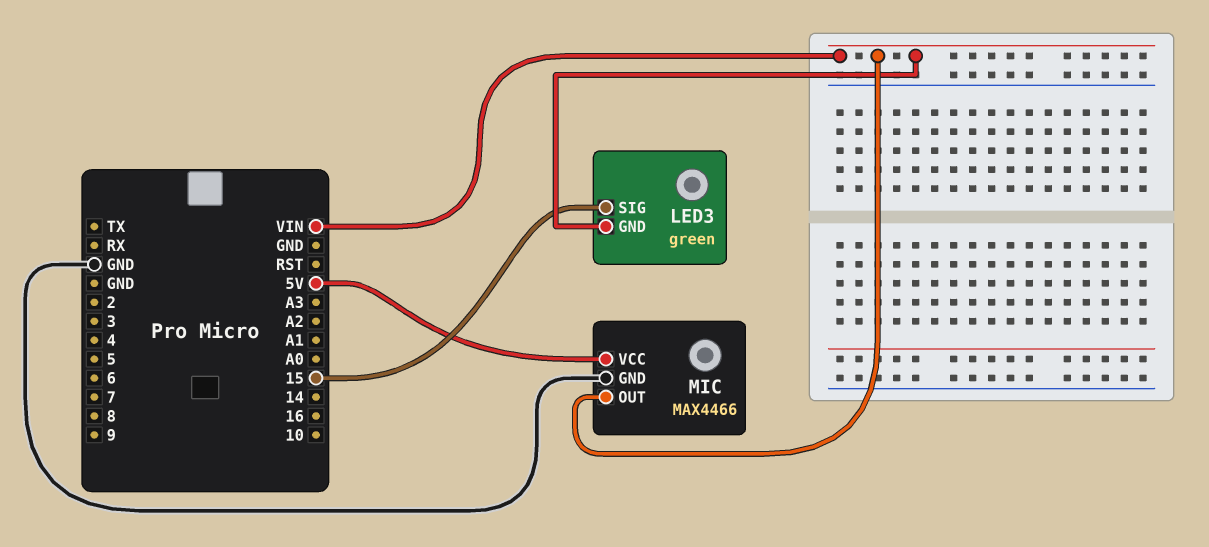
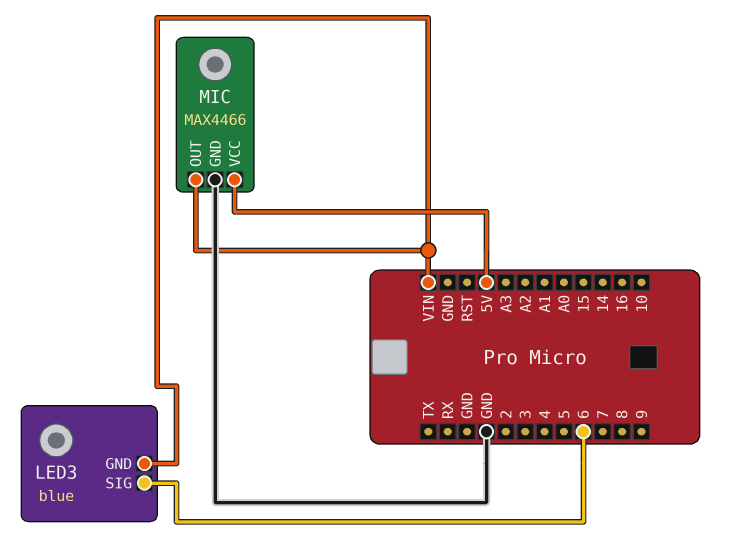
LED3: green -> blue
LED3 pin SIG: 15 -> 6

